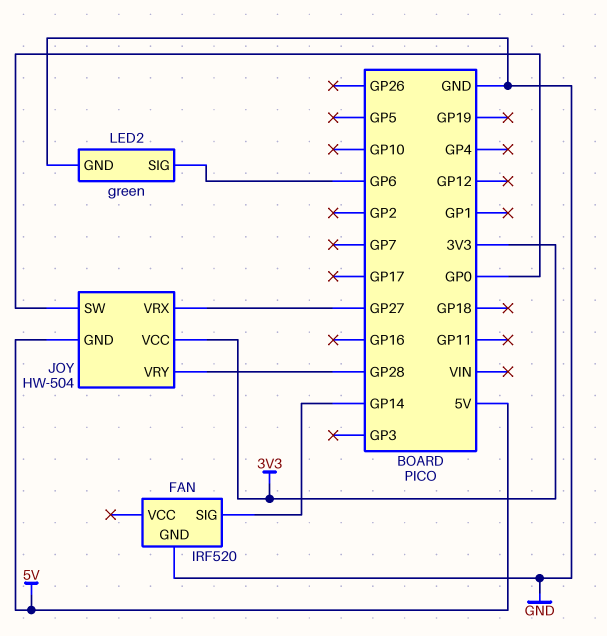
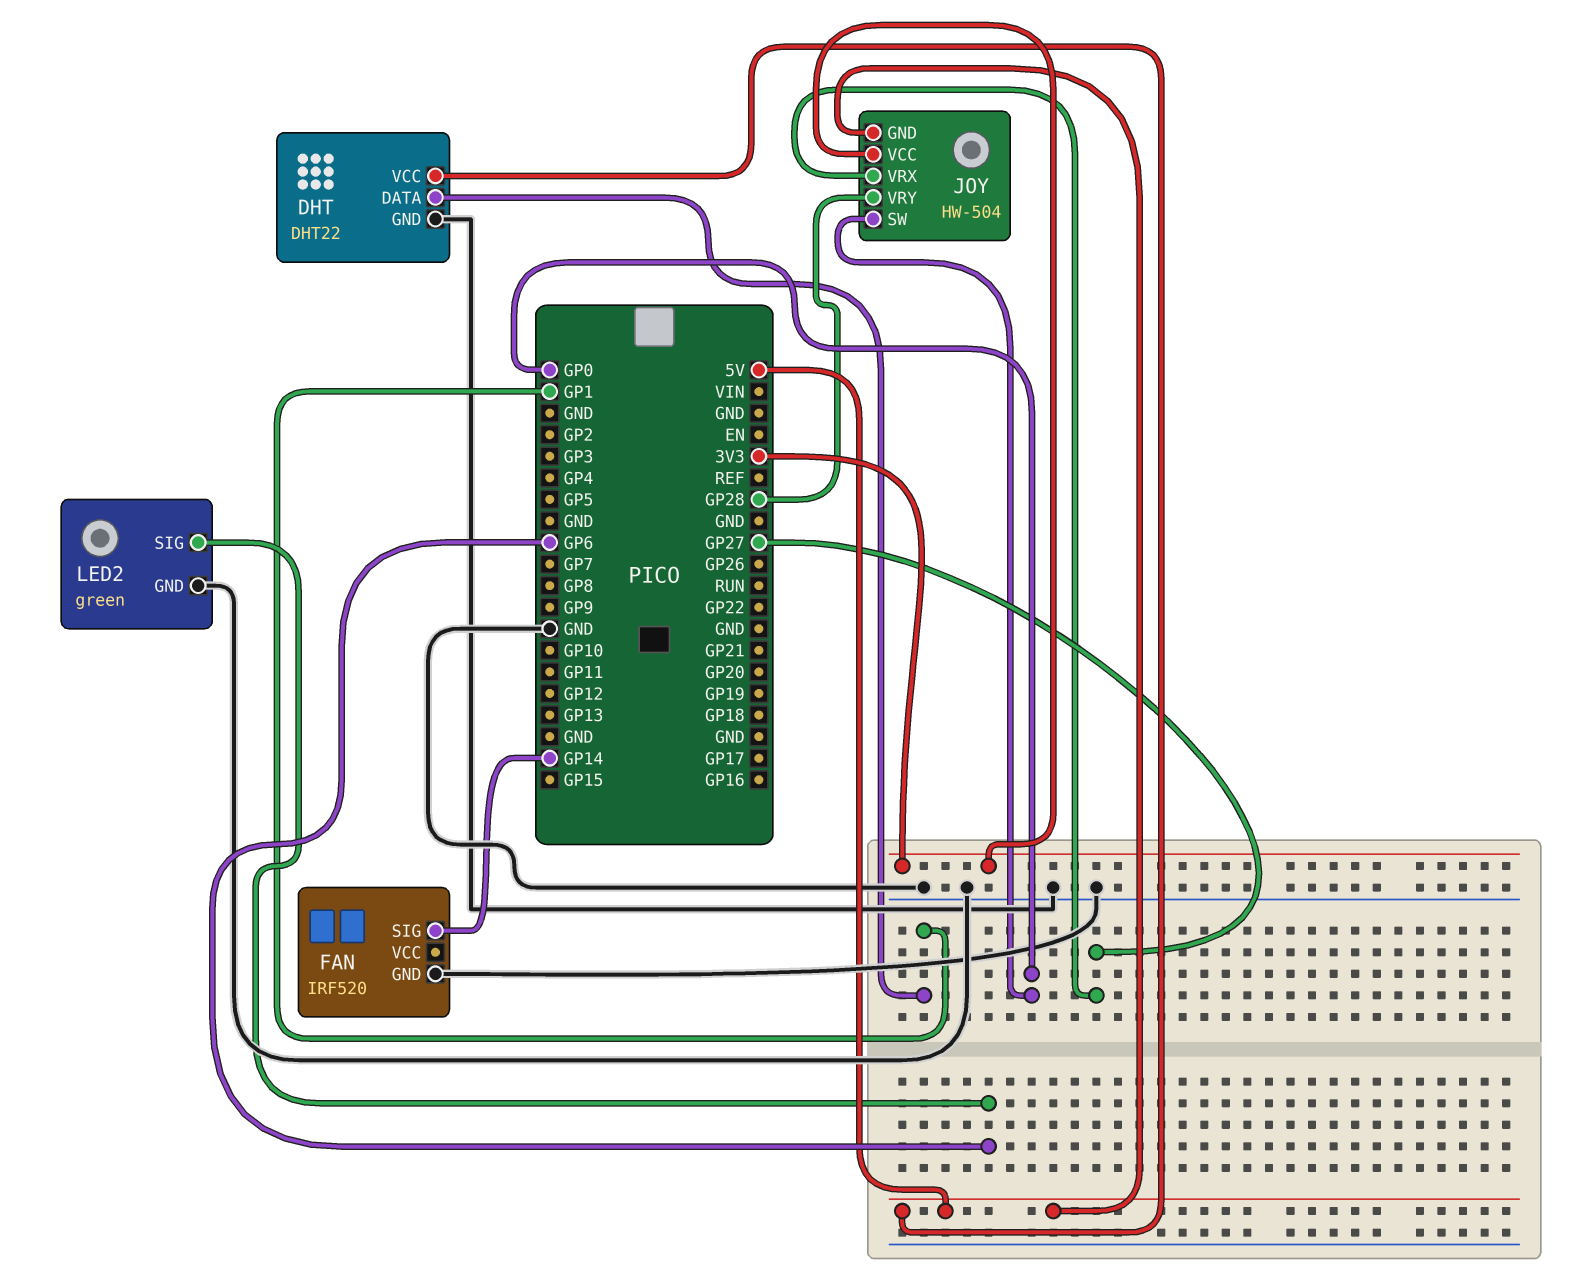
DHT: none -> DHT22
DHT pin DATA: none -> GP1
DHT pin GND: none -> GND
DHT pin VCC: none -> 5V

